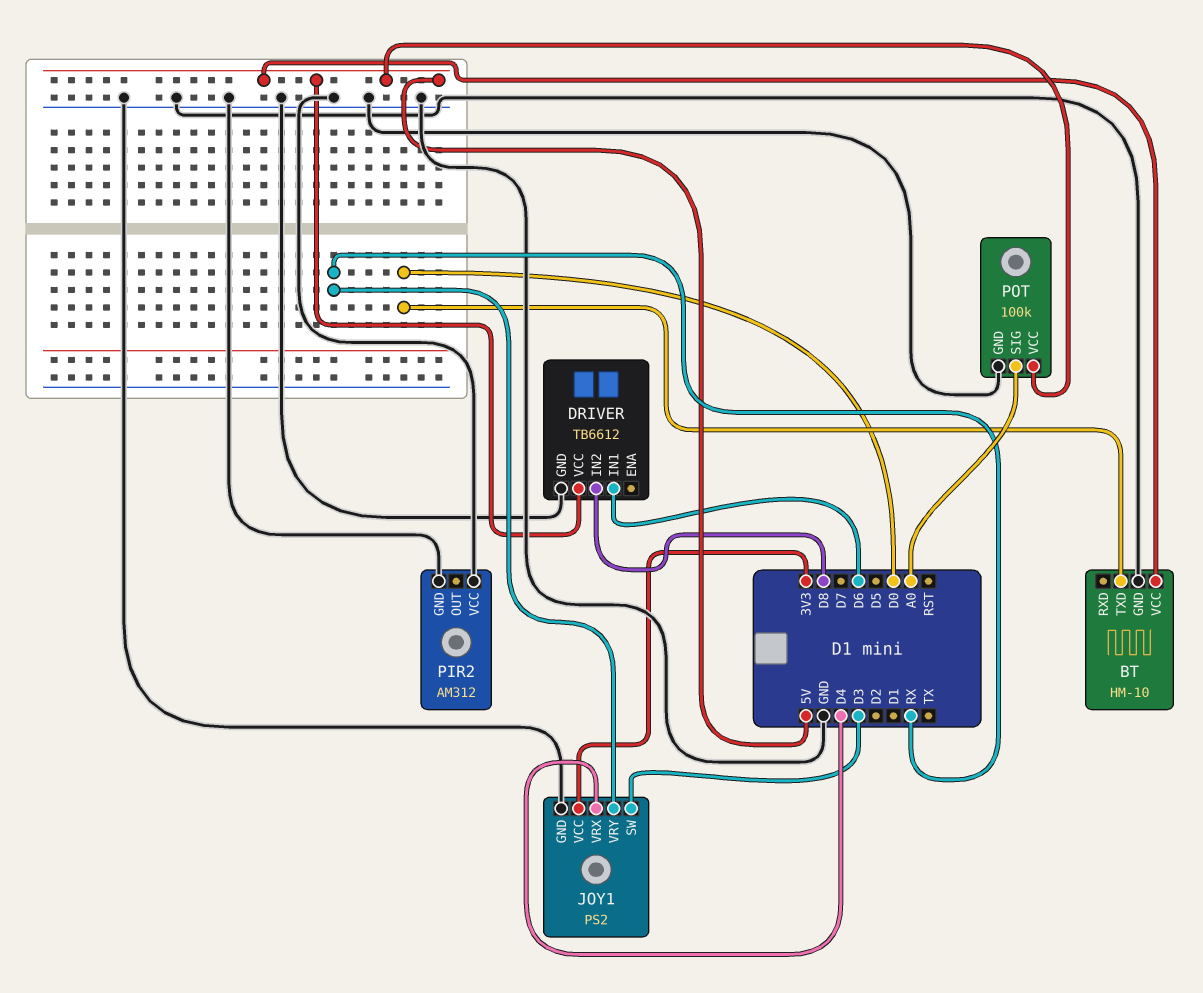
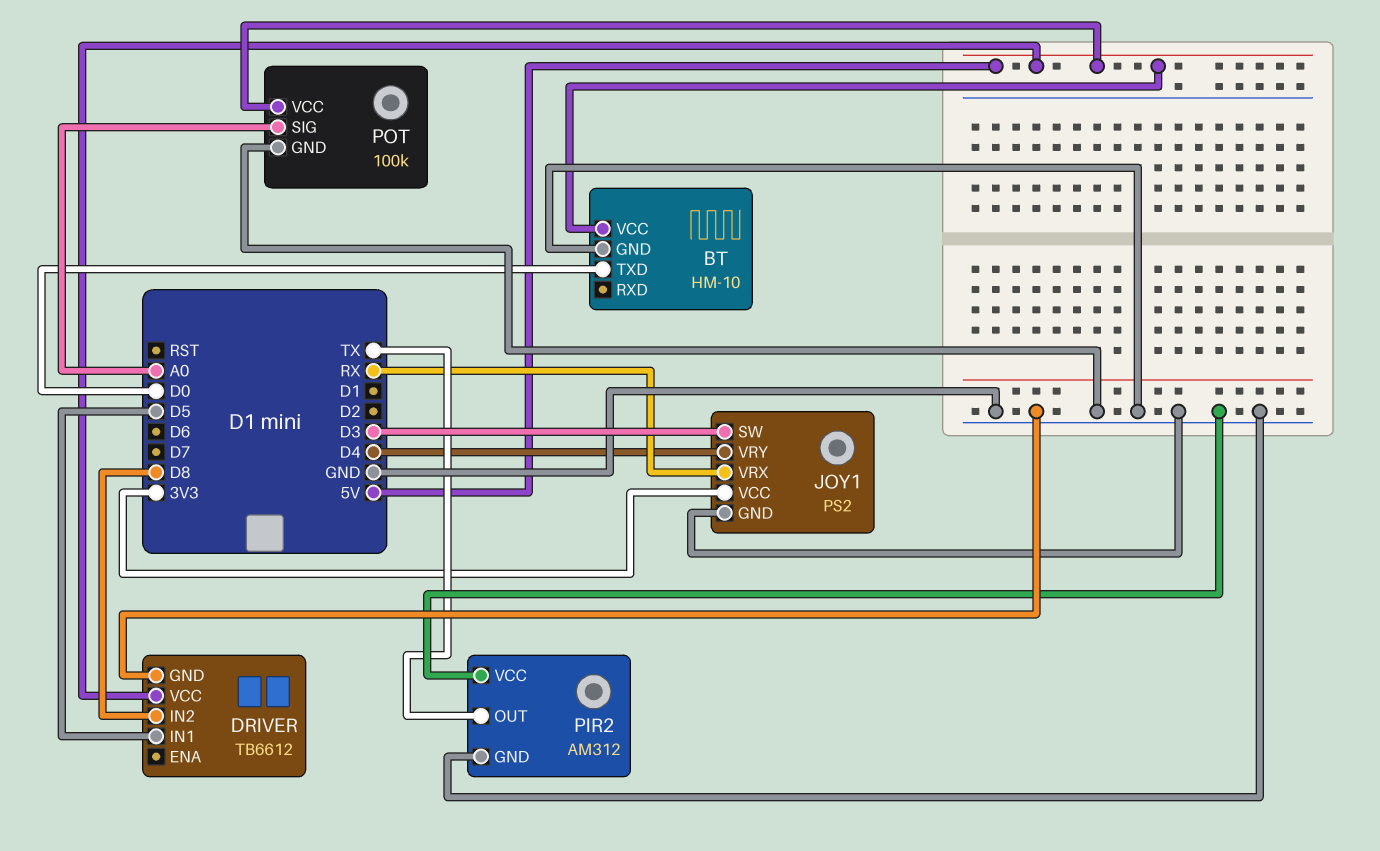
DRIVER pin IN1: D6 -> D5
JOY1 pin VRX: D4 -> RX
JOY1 pin VRY: RX -> D4
PIR2 pin OUT: none -> TX

